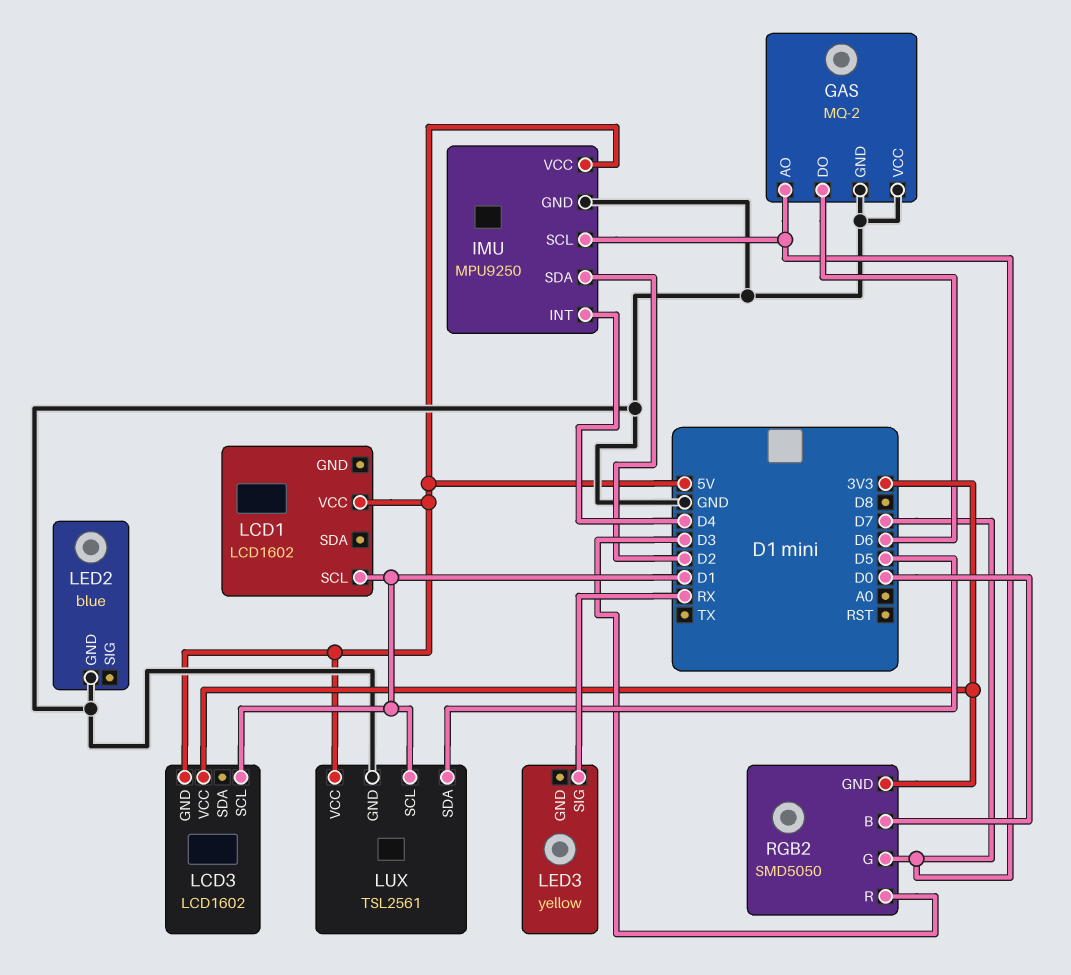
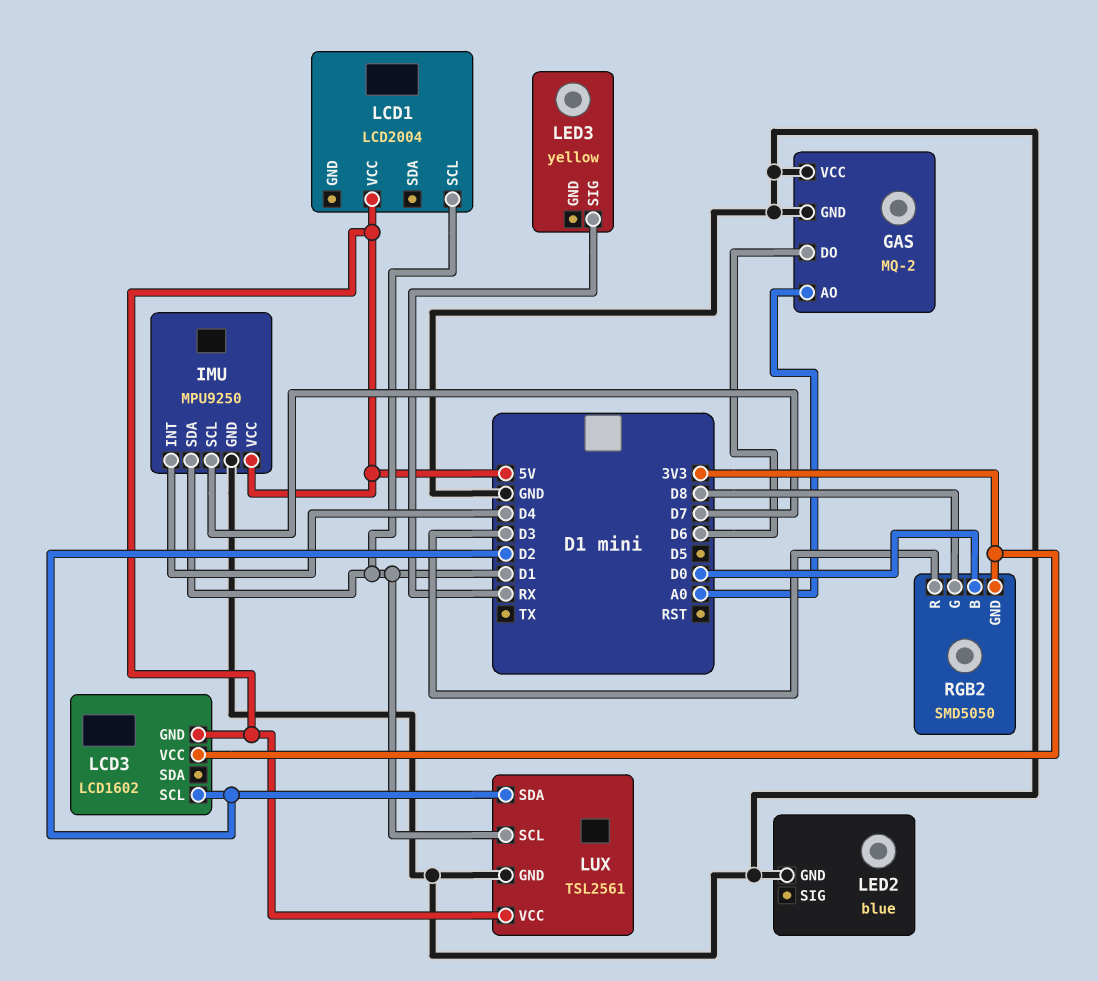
GAS pin AO: D7 -> A0
IMU pin SDA: D2 -> D1
LCD1: LCD1602 -> LCD2004
LCD3 pin SCL: D1 -> D2
LUX pin SDA: D5 -> D2
RGB2 pin G: D7 -> D8

